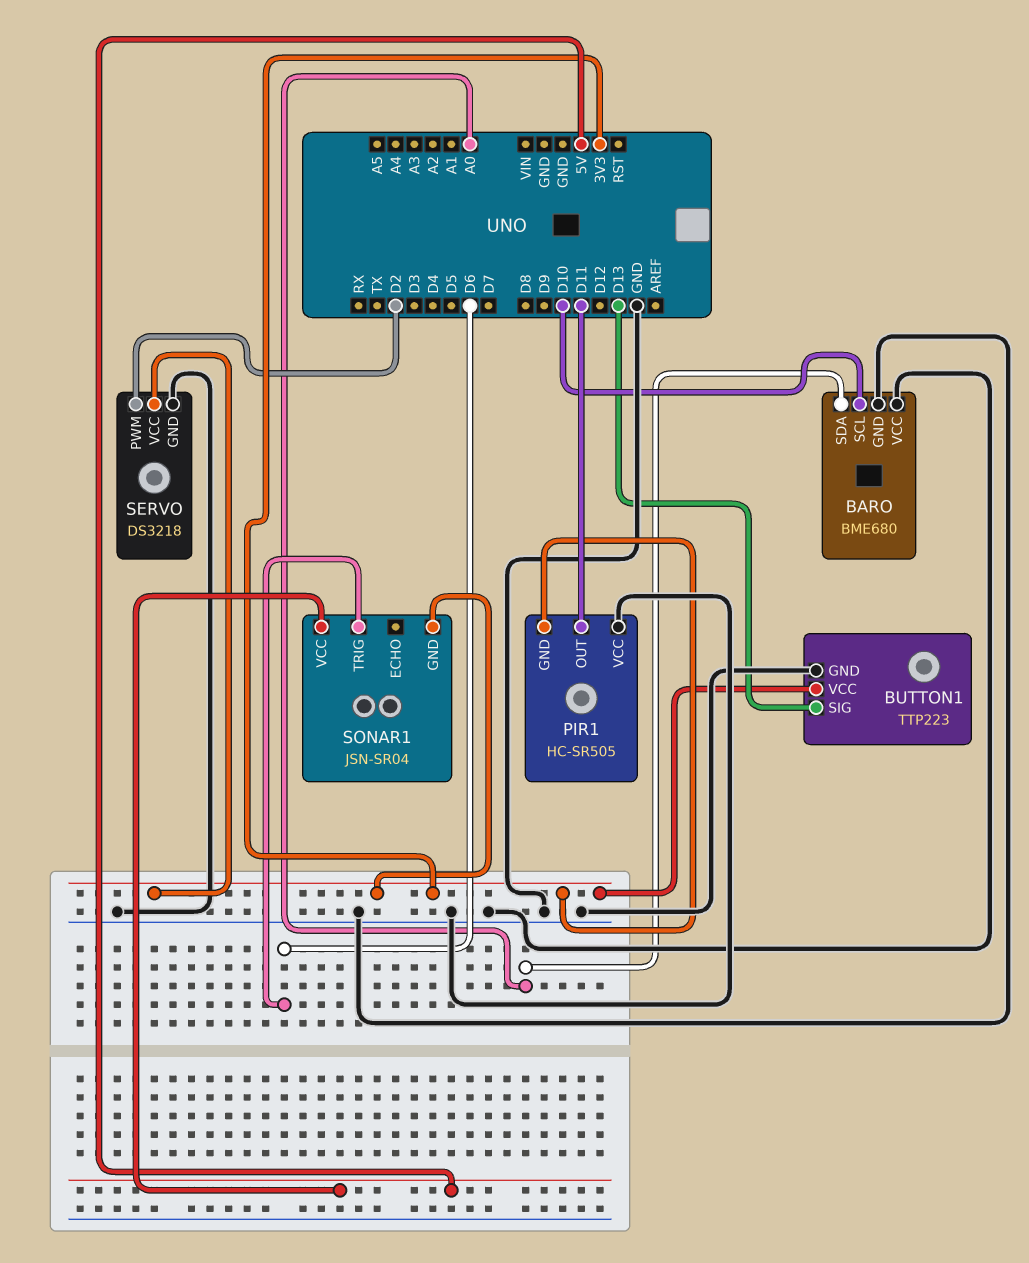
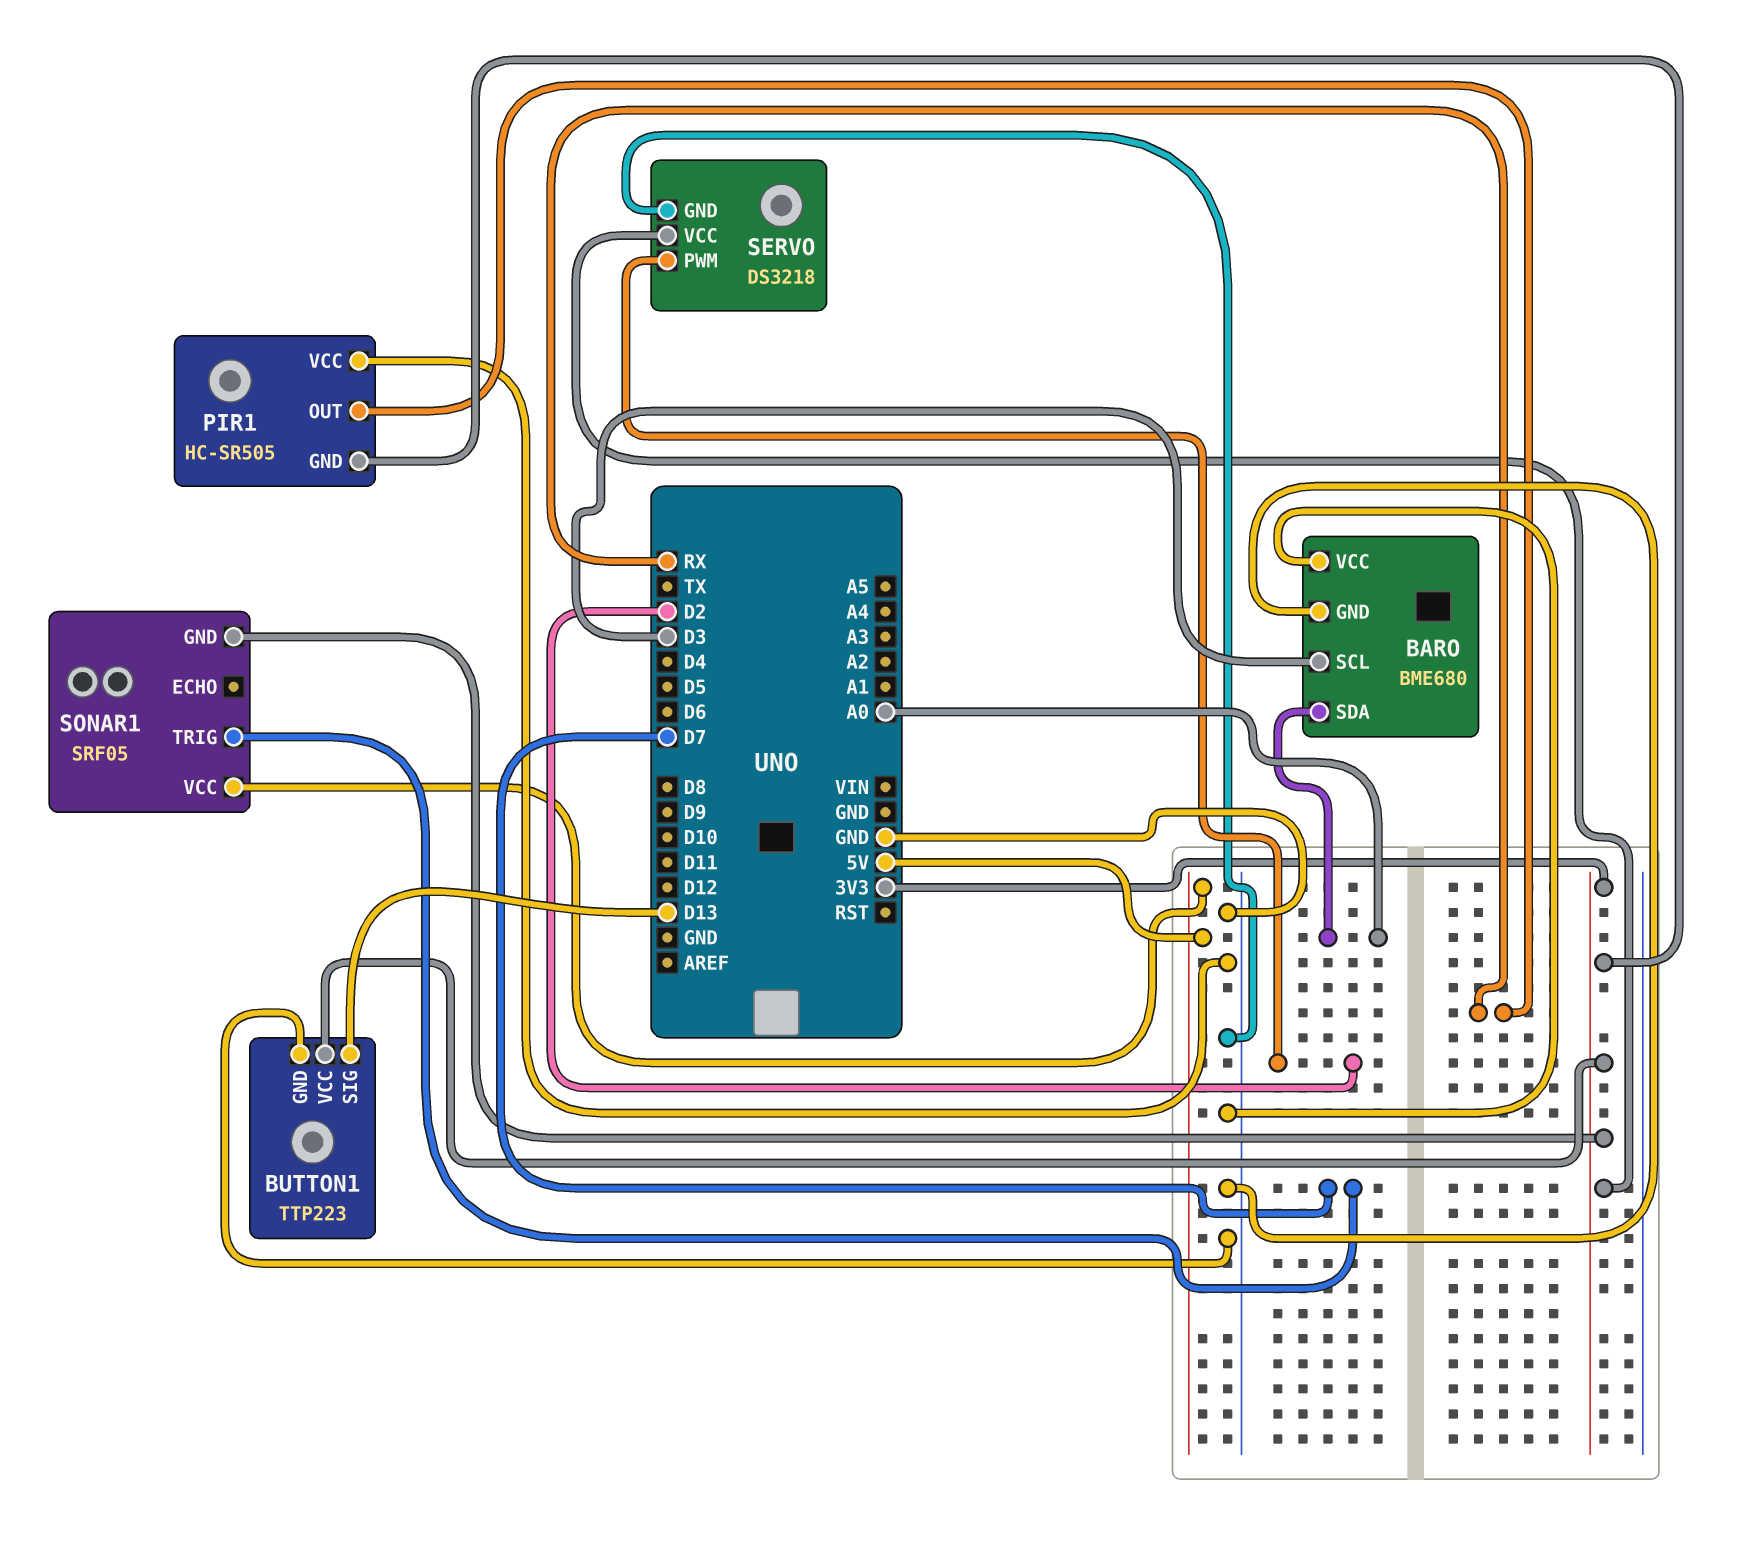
BARO pin SCL: D10 -> D3
PIR1 pin OUT: D11 -> RX
SONAR1: JSN-SR04 -> SRF05
SONAR1 pin TRIG: D6 -> D7

